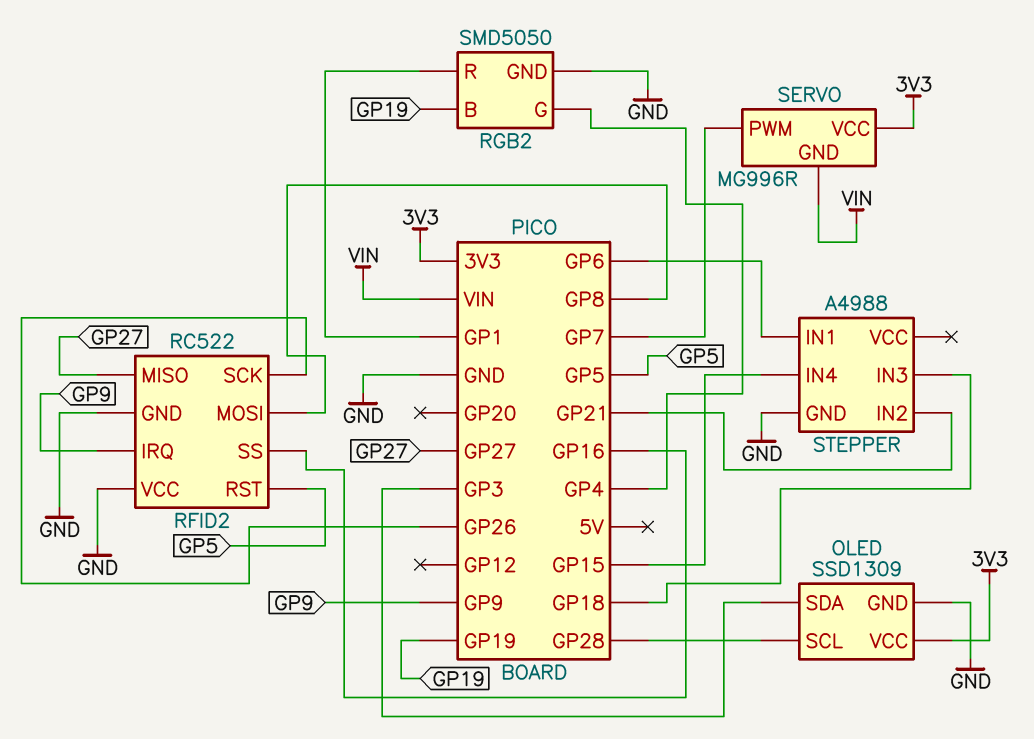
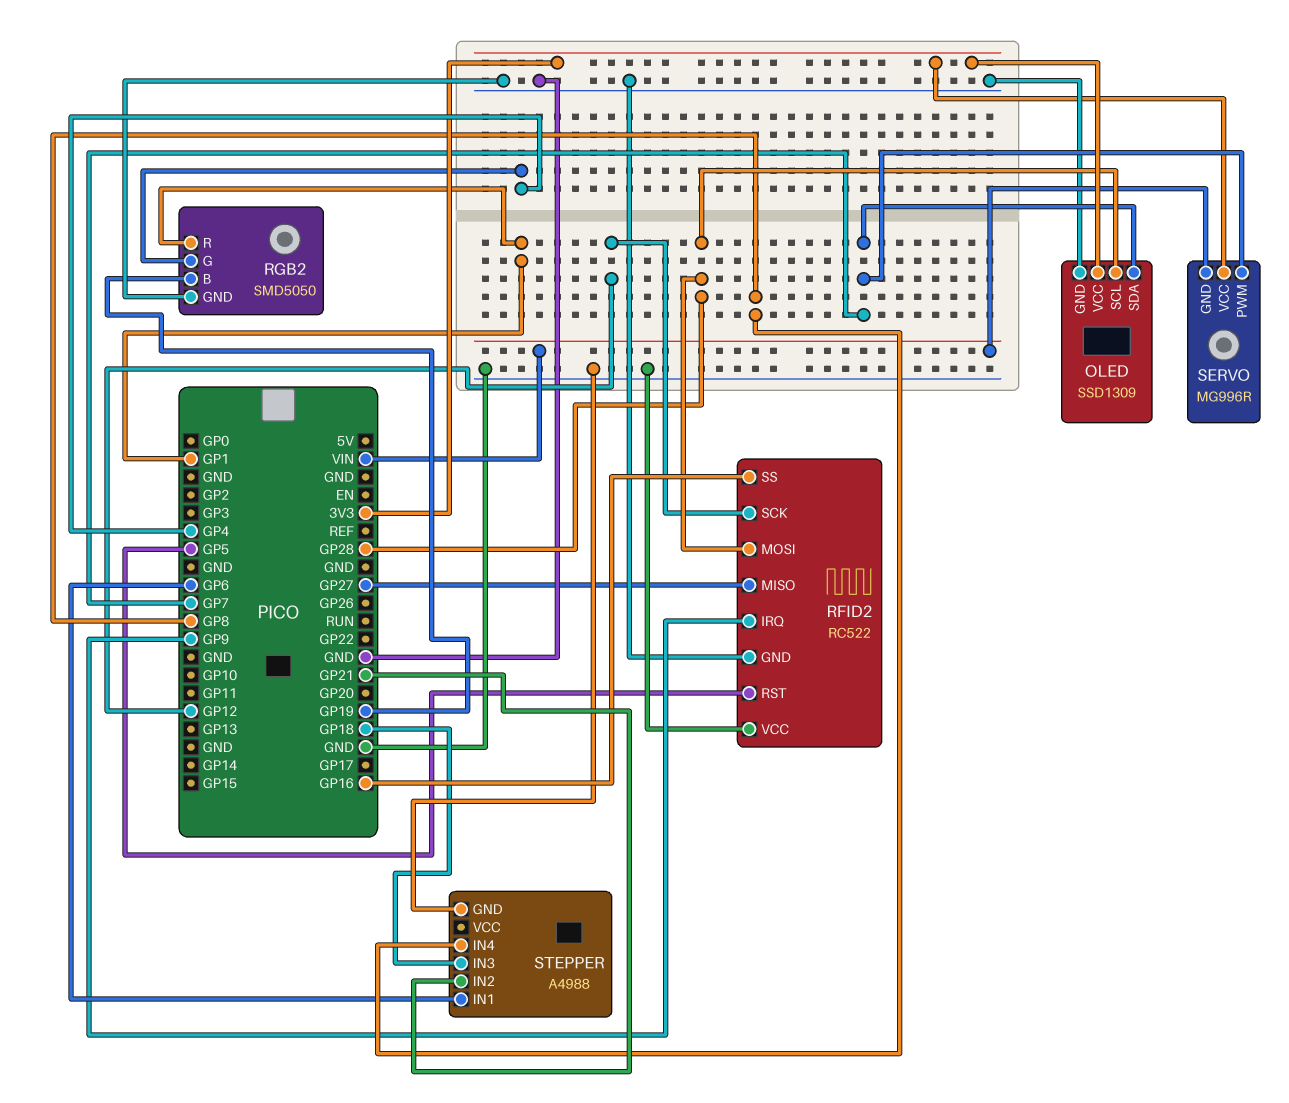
OLED pin SDA: GP3 -> GP7
RFID2 pin MOSI: GP8 -> GP28
RFID2 pin SCK: GP26 -> GP12
STEPPER pin IN4: GP15 -> GP8

